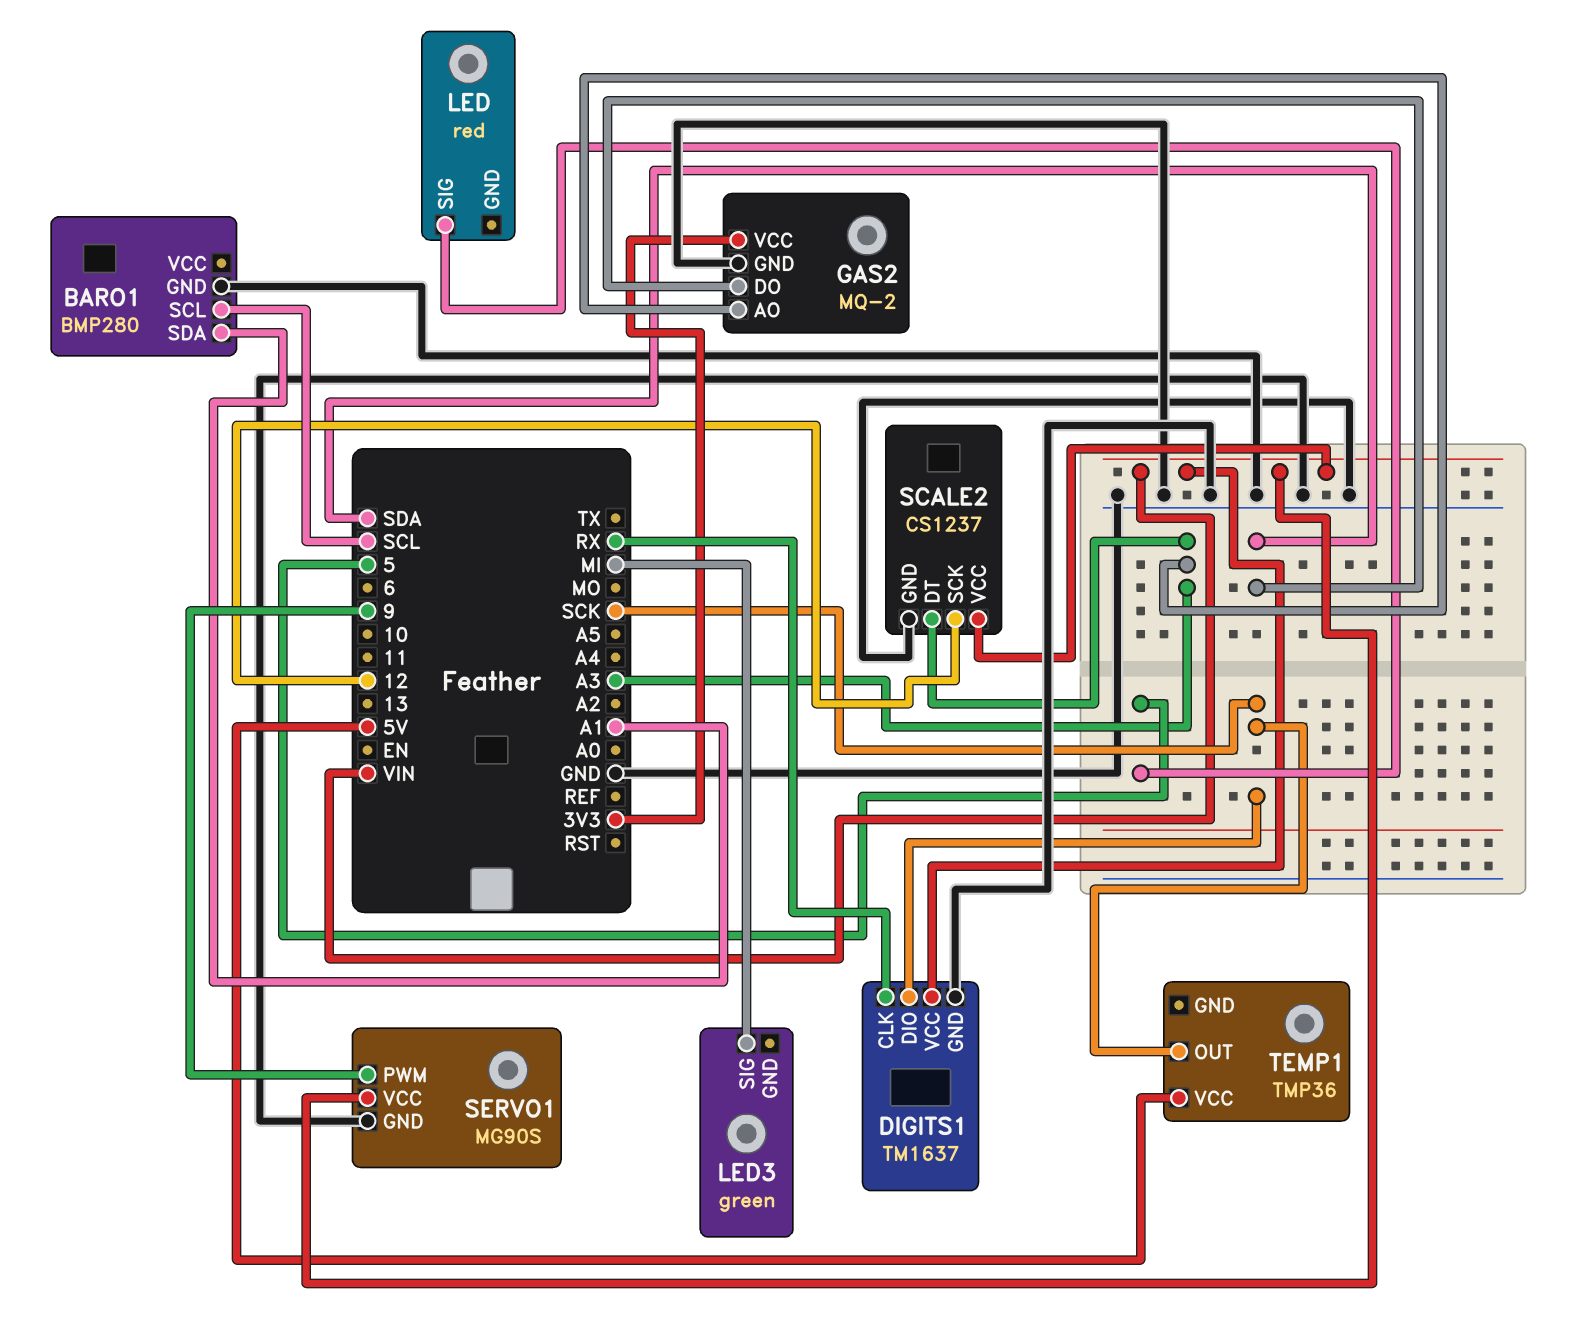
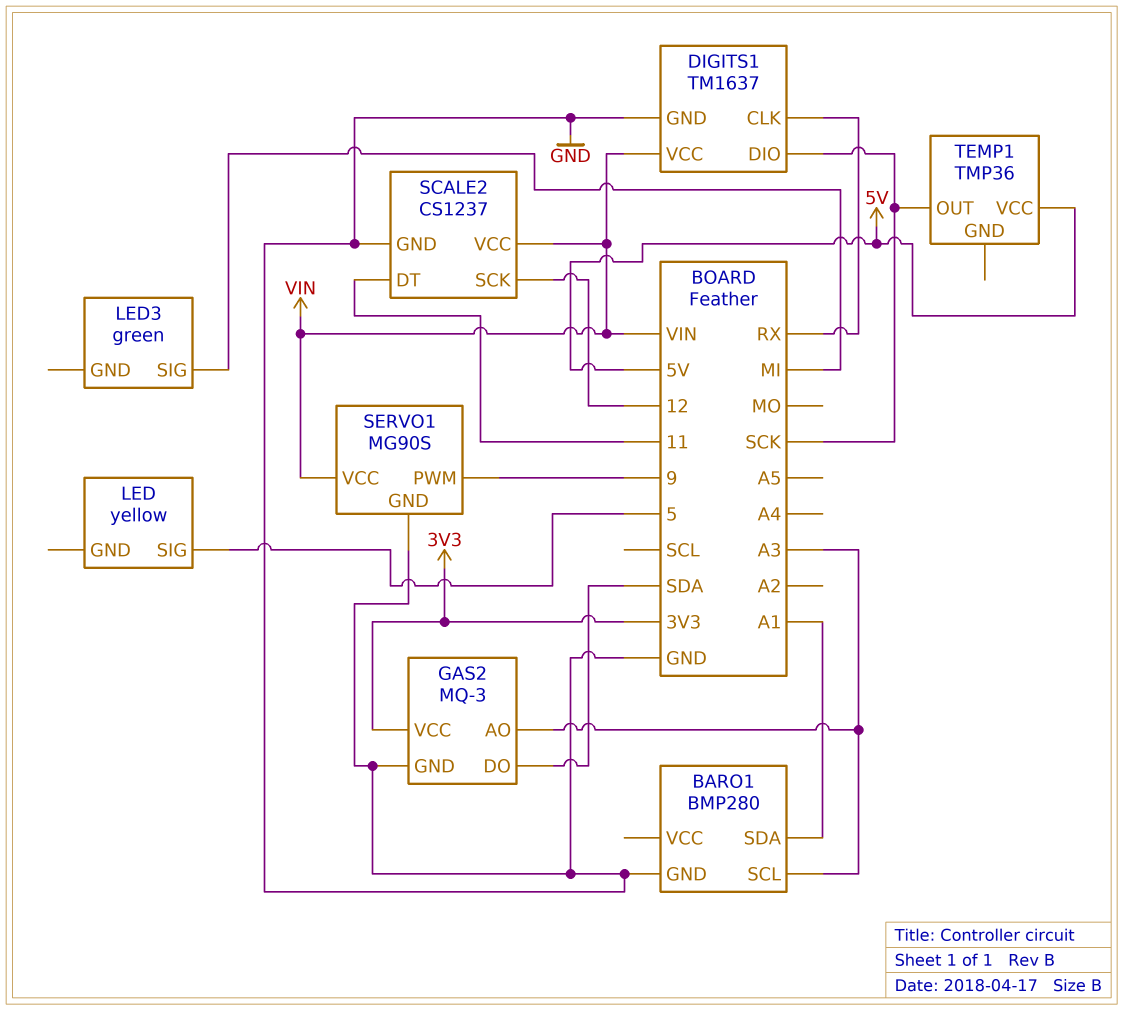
BARO1 pin SCL: SCL -> A3
GAS2: MQ-2 -> MQ-3
LED: red -> yellow
SCALE2 pin DT: A3 -> 11

